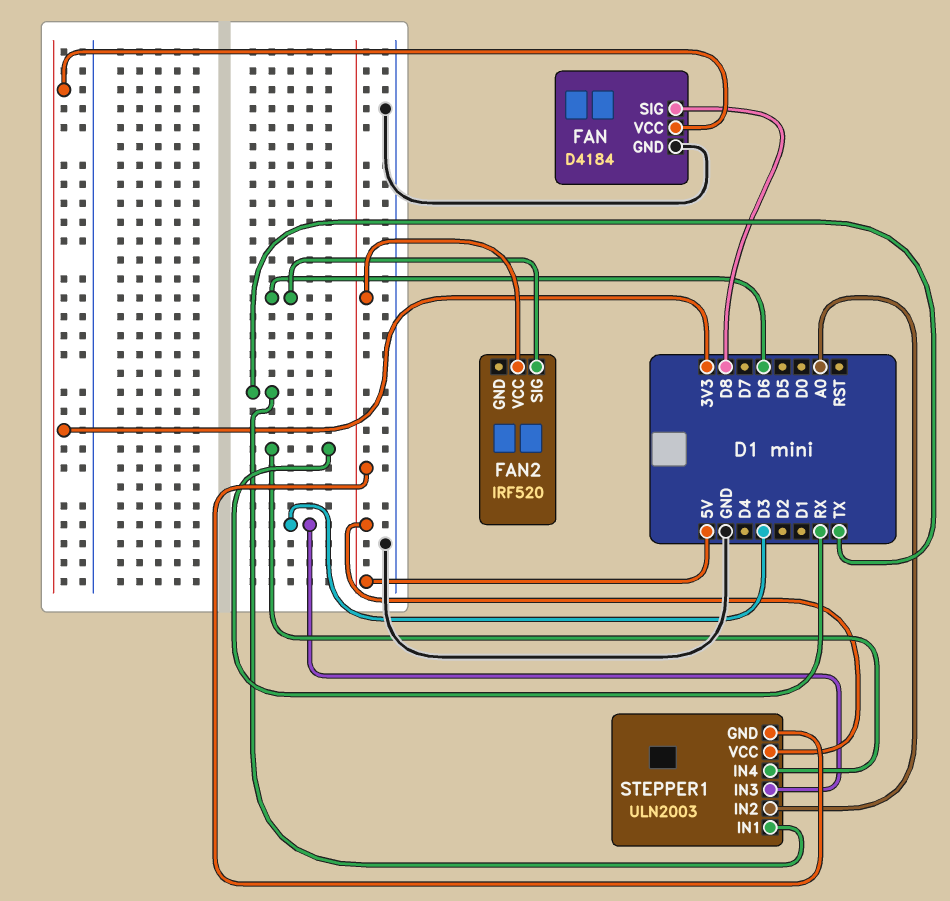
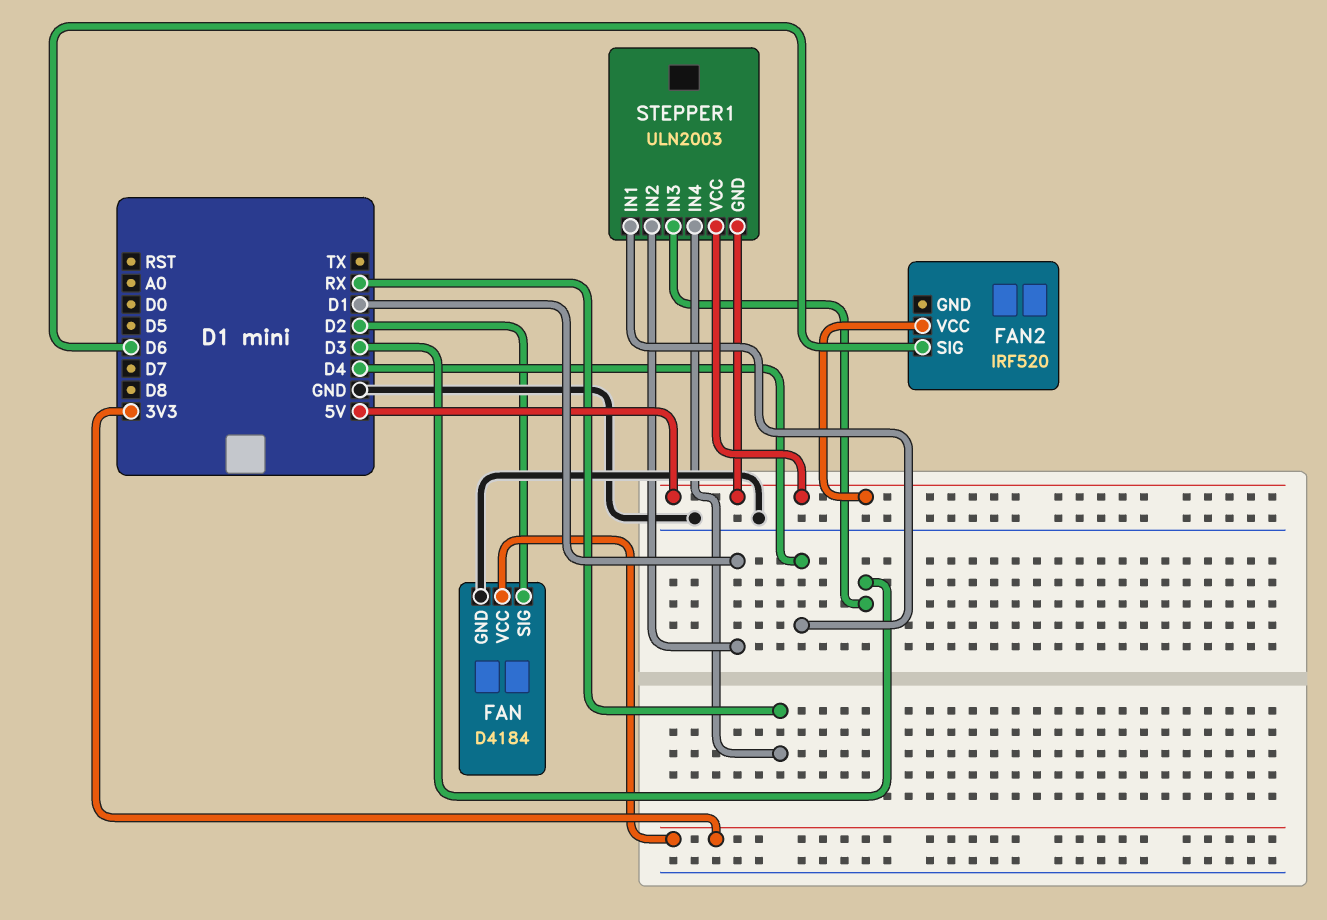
FAN pin SIG: D8 -> D2
STEPPER1 pin IN1: TX -> D4
STEPPER1 pin IN2: A0 -> D1

